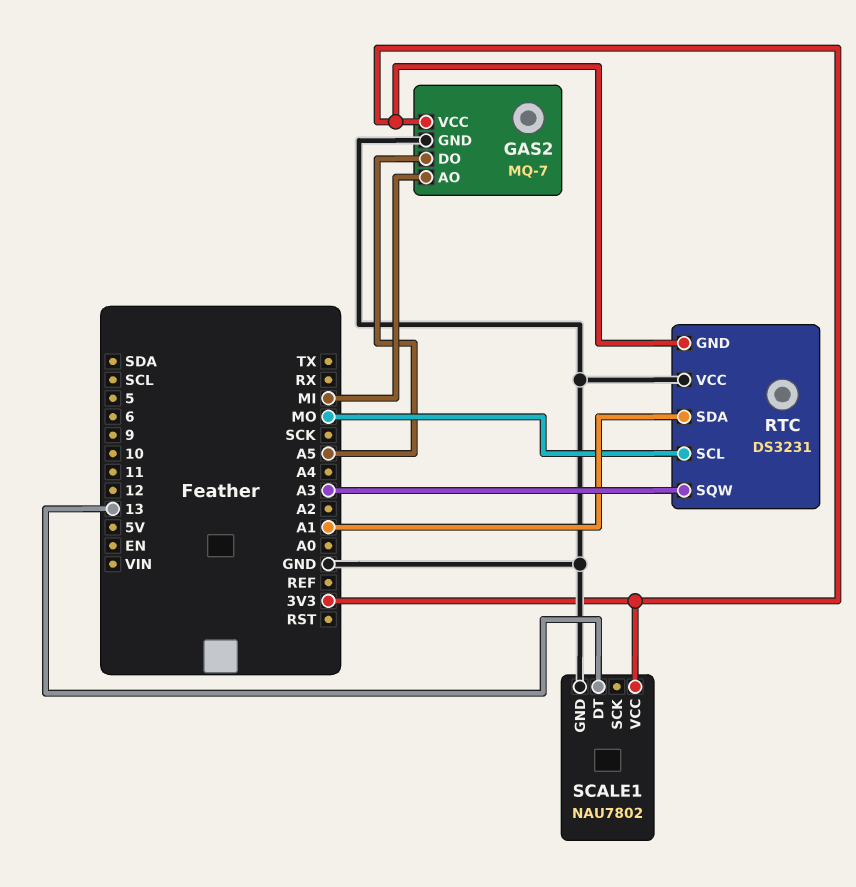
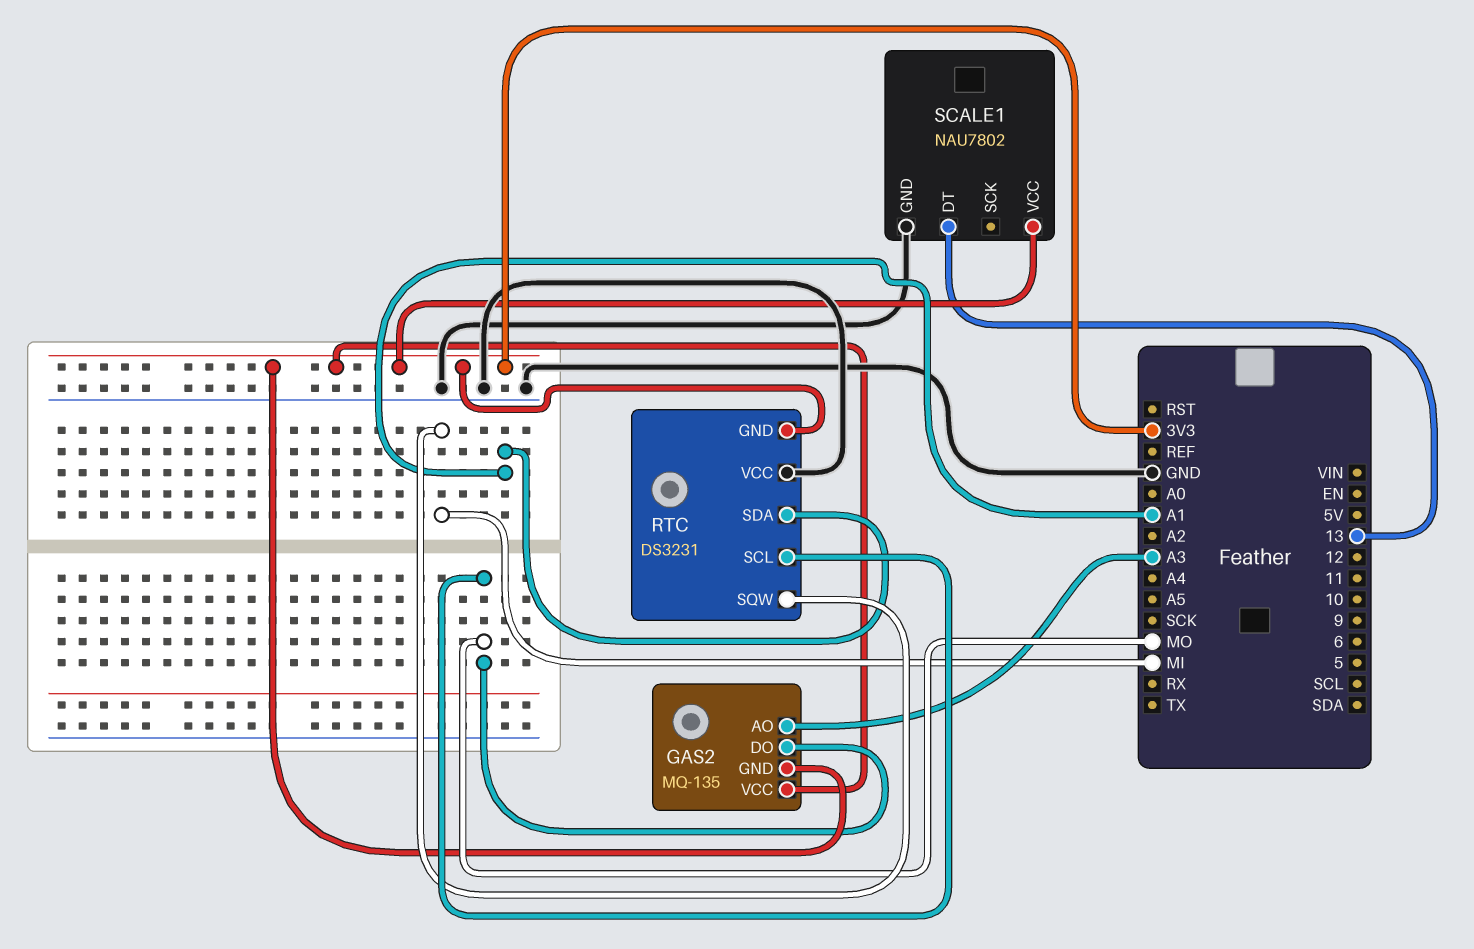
GAS2: MQ-7 -> MQ-135
GAS2 pin AO: MI -> A3
GAS2 pin DO: A5 -> MO
GAS2 pin GND: GND -> 3V3
RTC pin SQW: A3 -> MI

